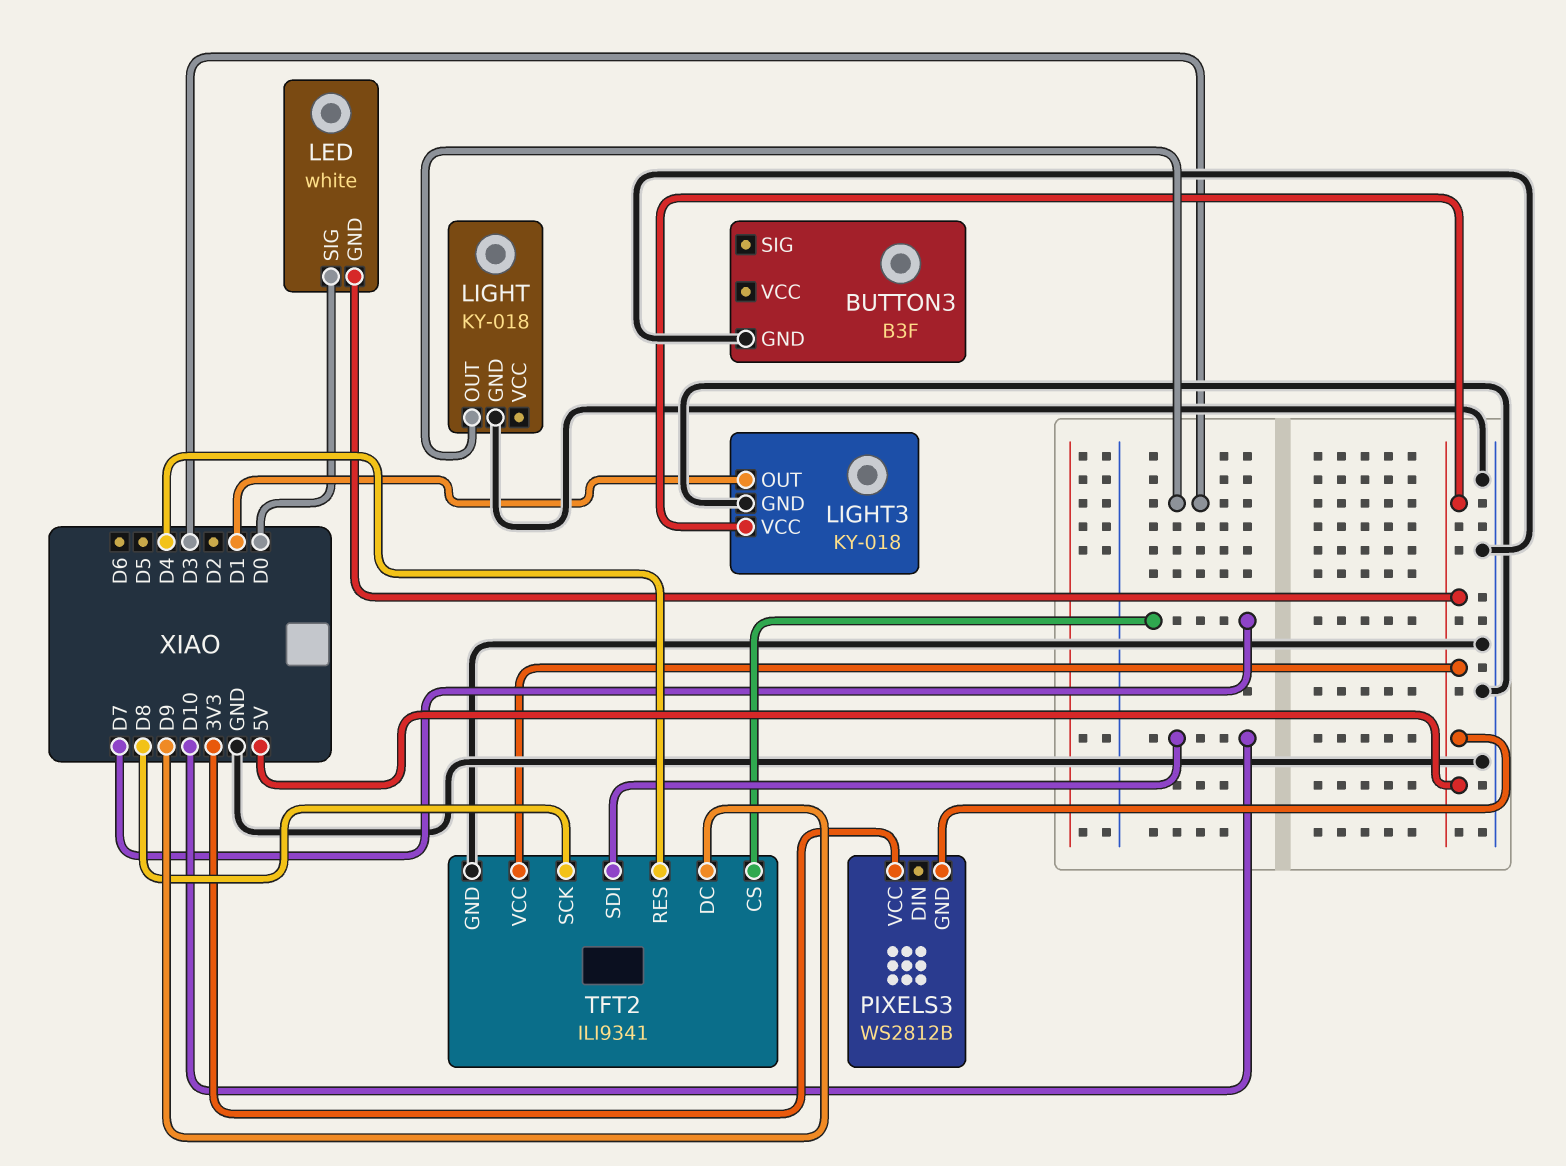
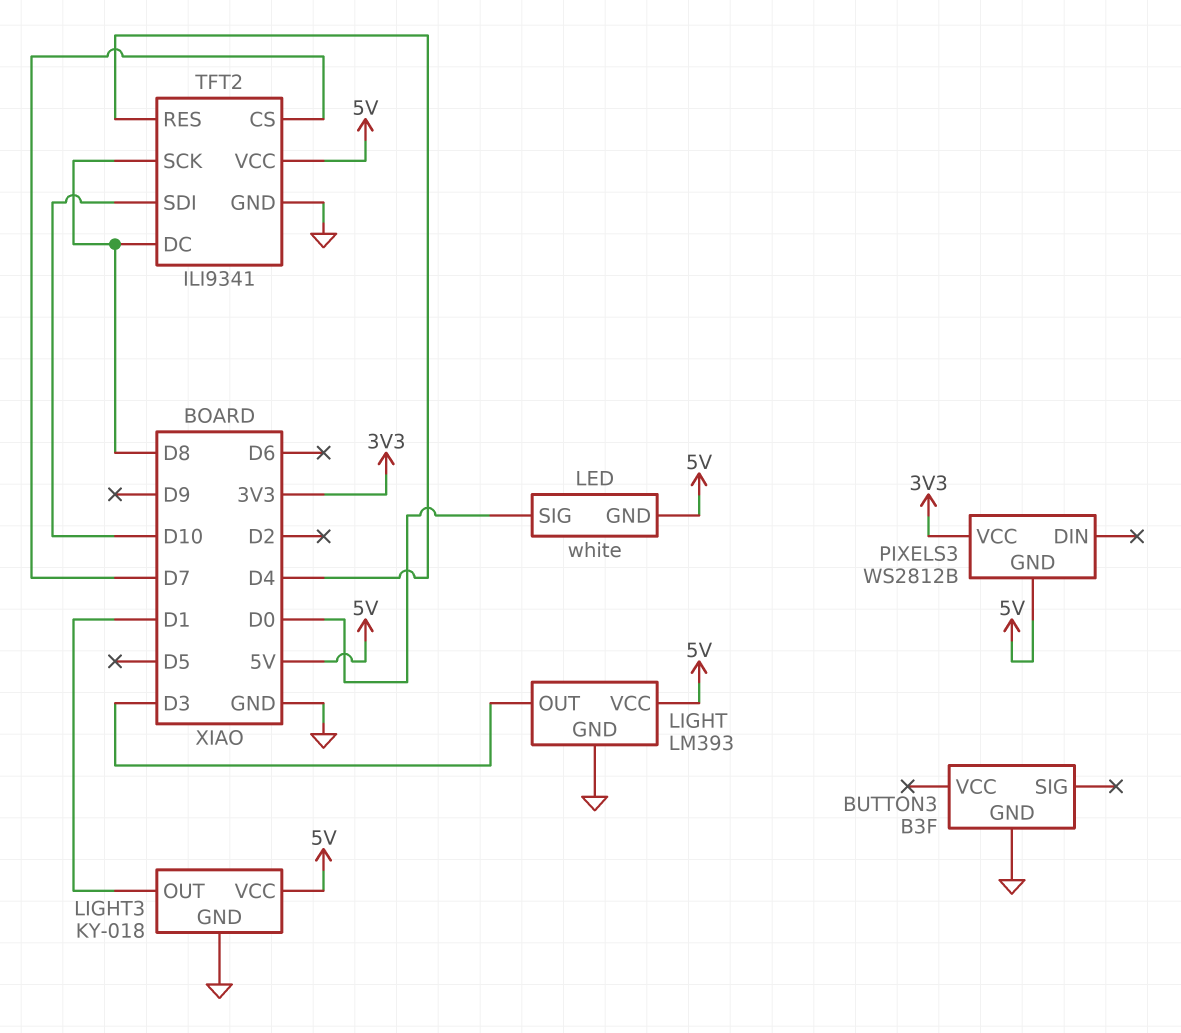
LIGHT: KY-018 -> LM393
LIGHT pin VCC: none -> 5V
TFT2 pin DC: D9 -> D8

